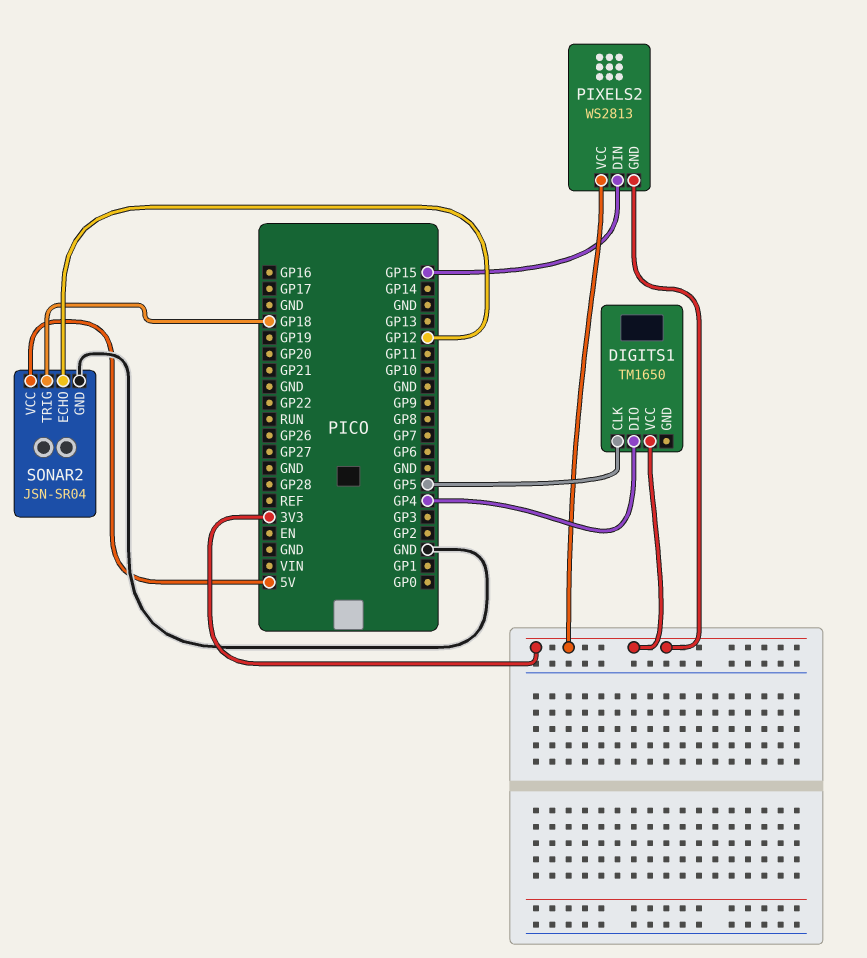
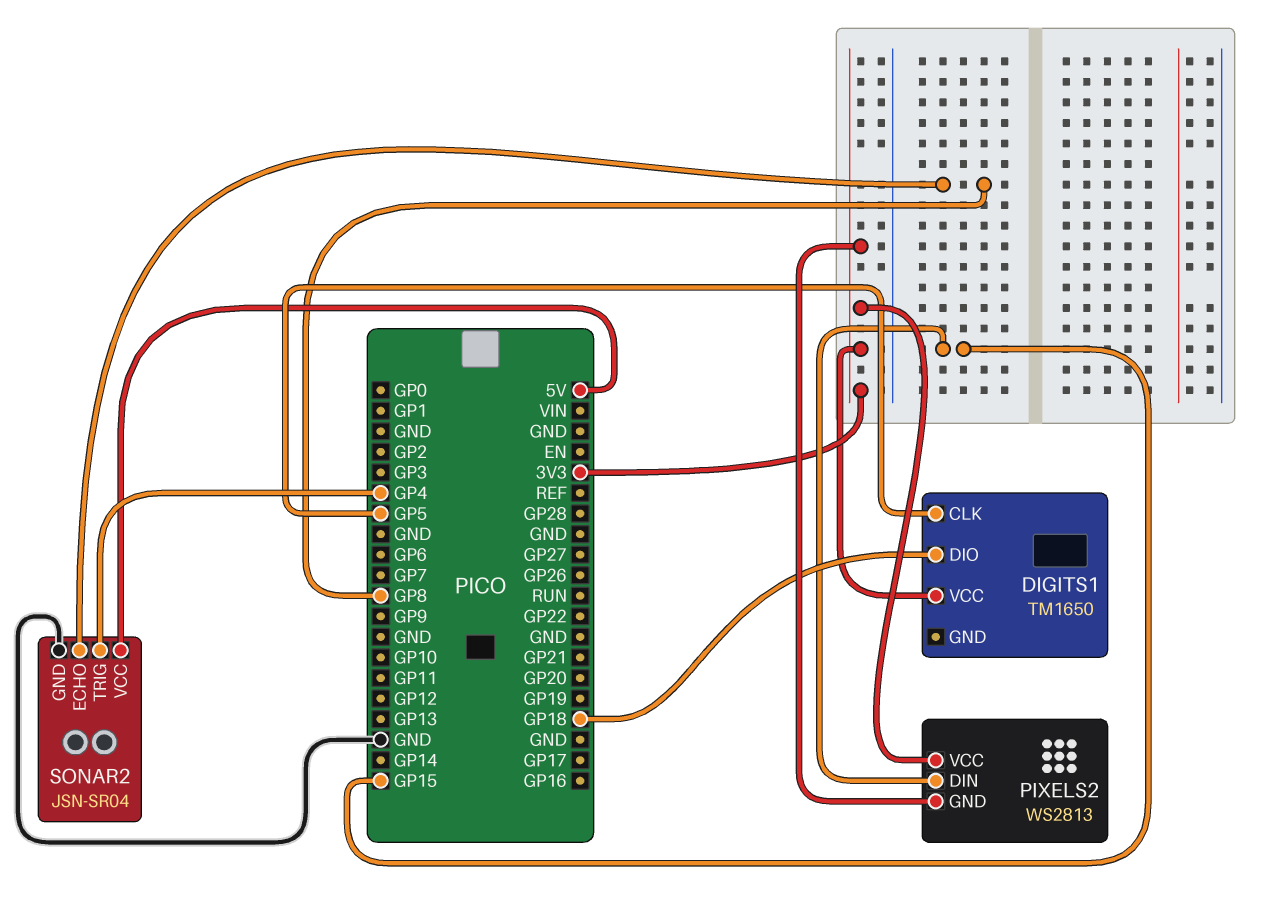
DIGITS1 pin DIO: GP4 -> GP18
SONAR2 pin ECHO: GP12 -> GP8
SONAR2 pin TRIG: GP18 -> GP4

